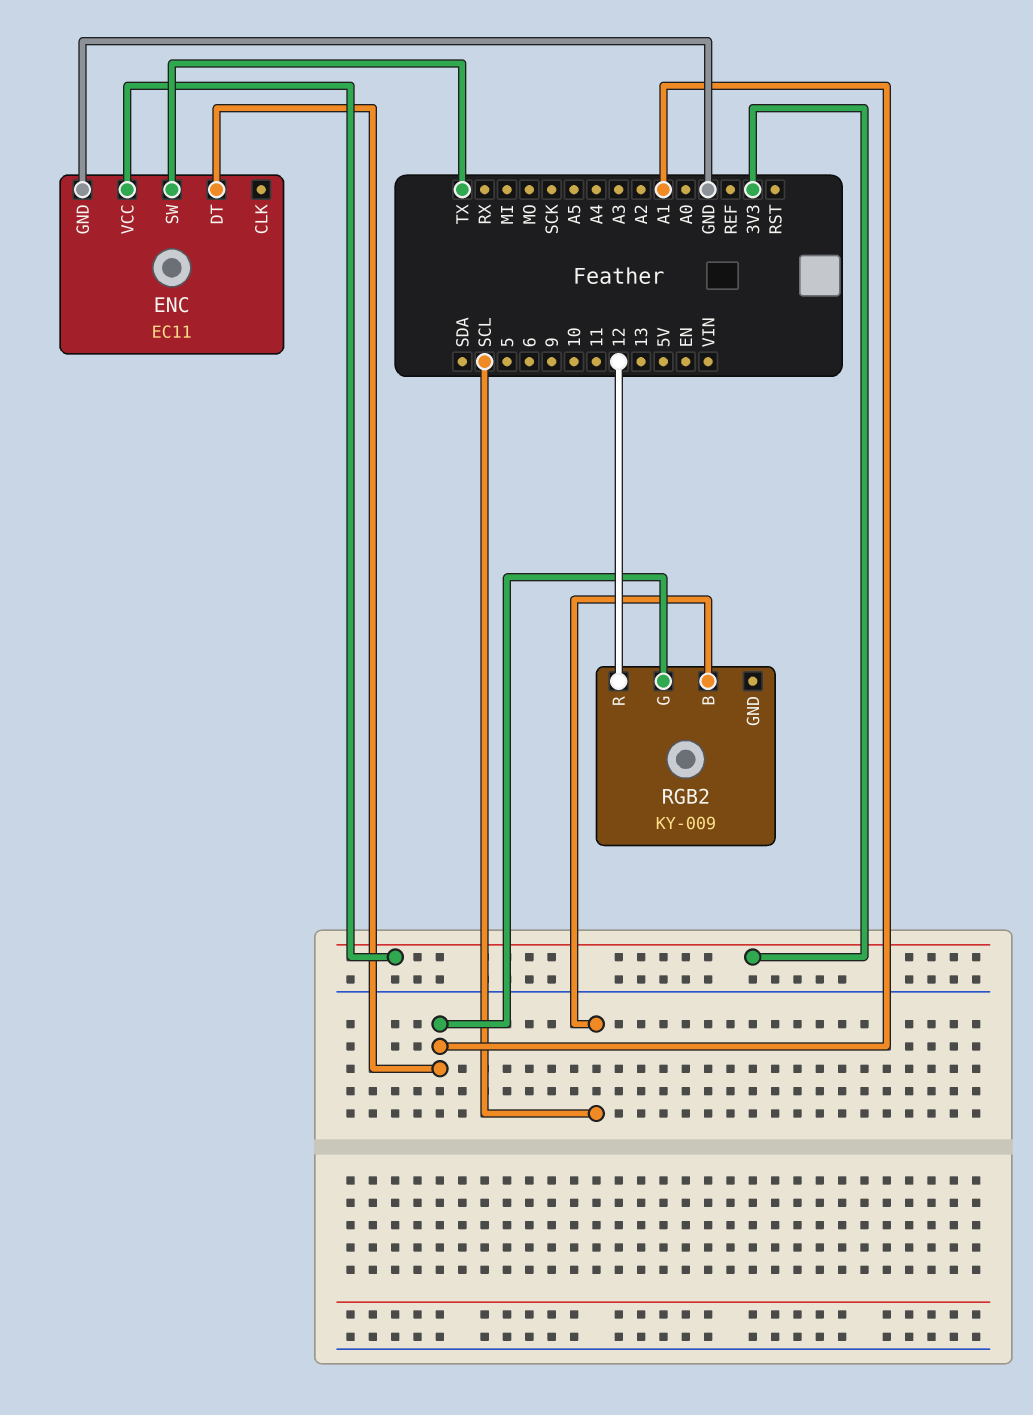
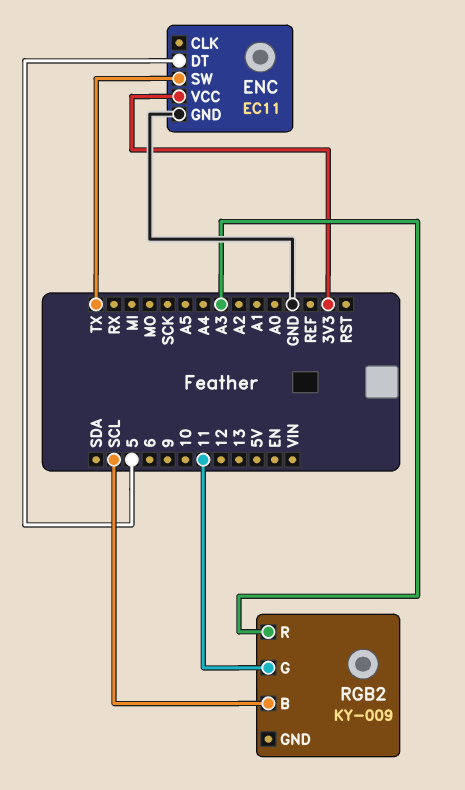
ENC pin DT: A1 -> 5
RGB2 pin G: A1 -> 11
RGB2 pin R: 12 -> A3

